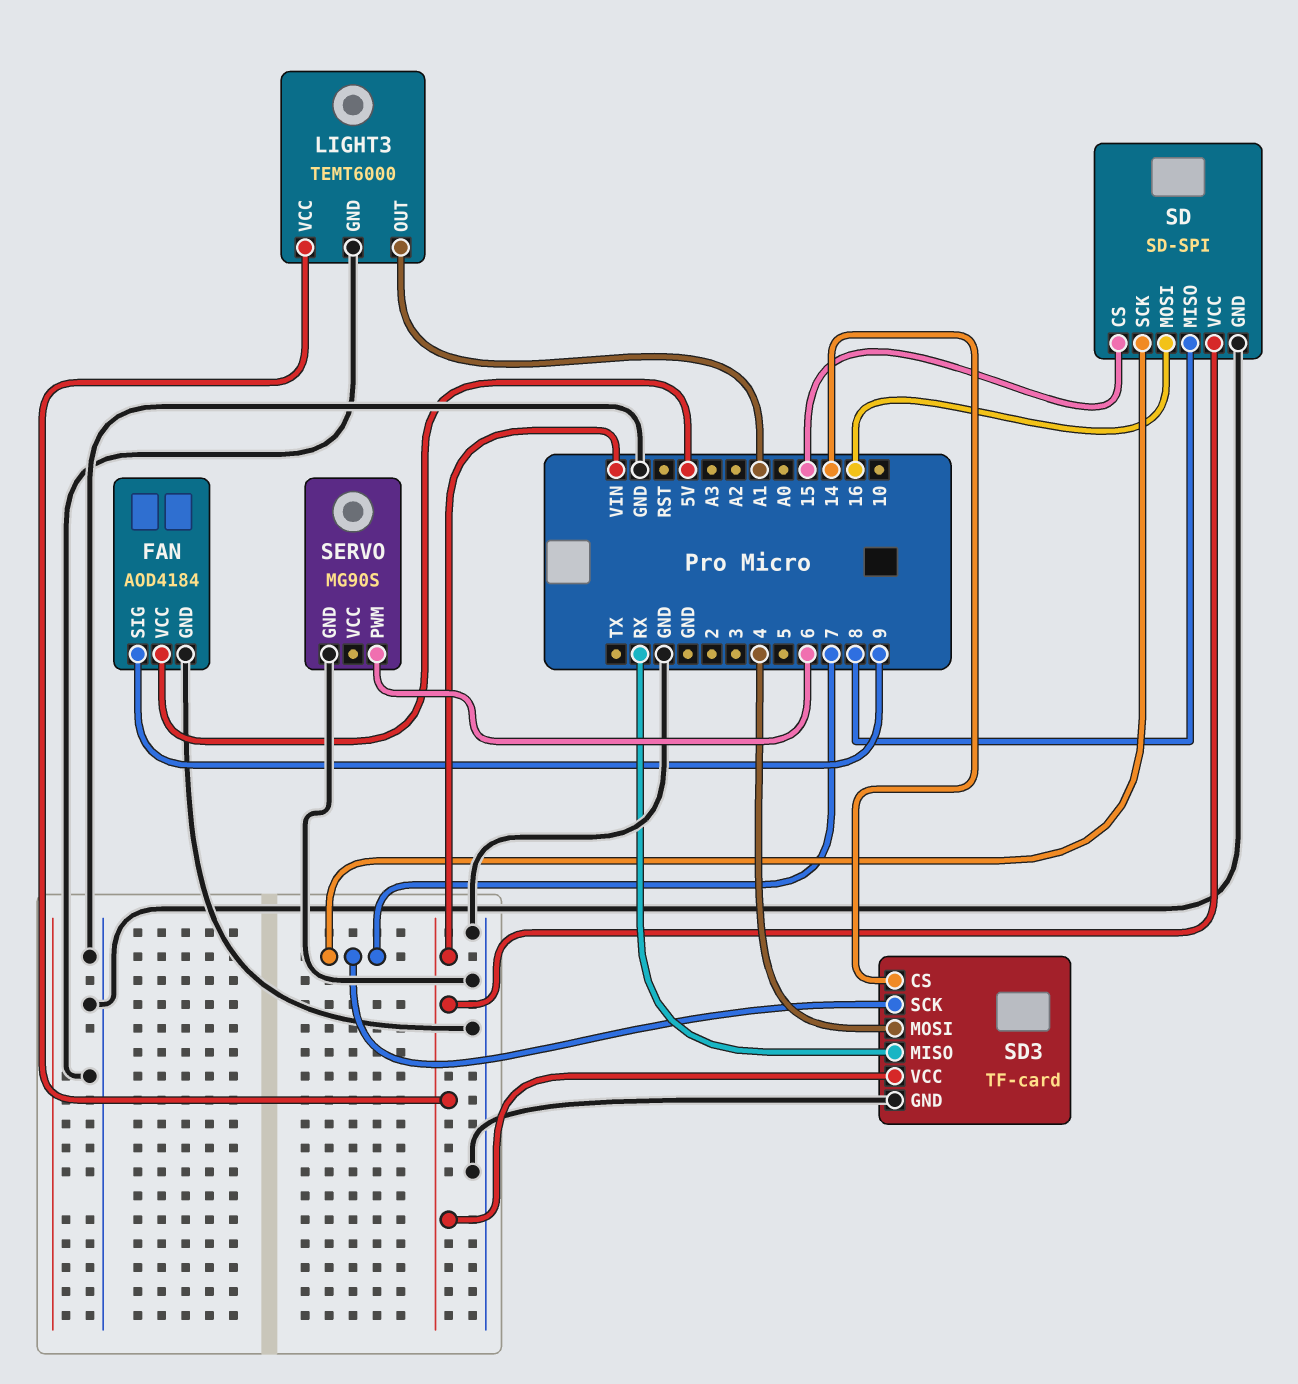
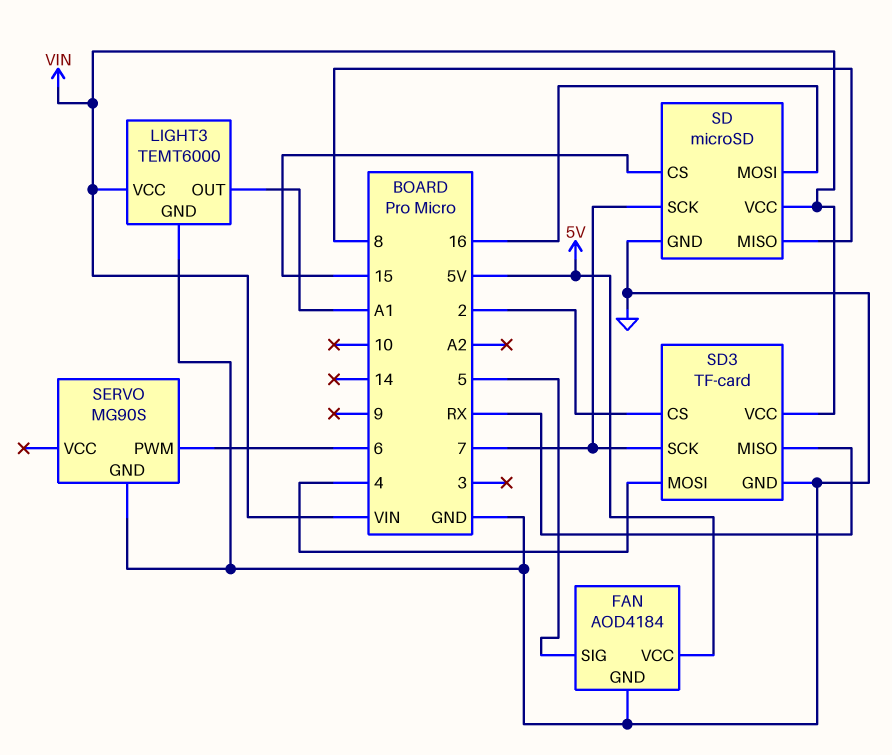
FAN pin SIG: 9 -> 5
SD: SD-SPI -> microSD
SD3 pin CS: 14 -> 2

